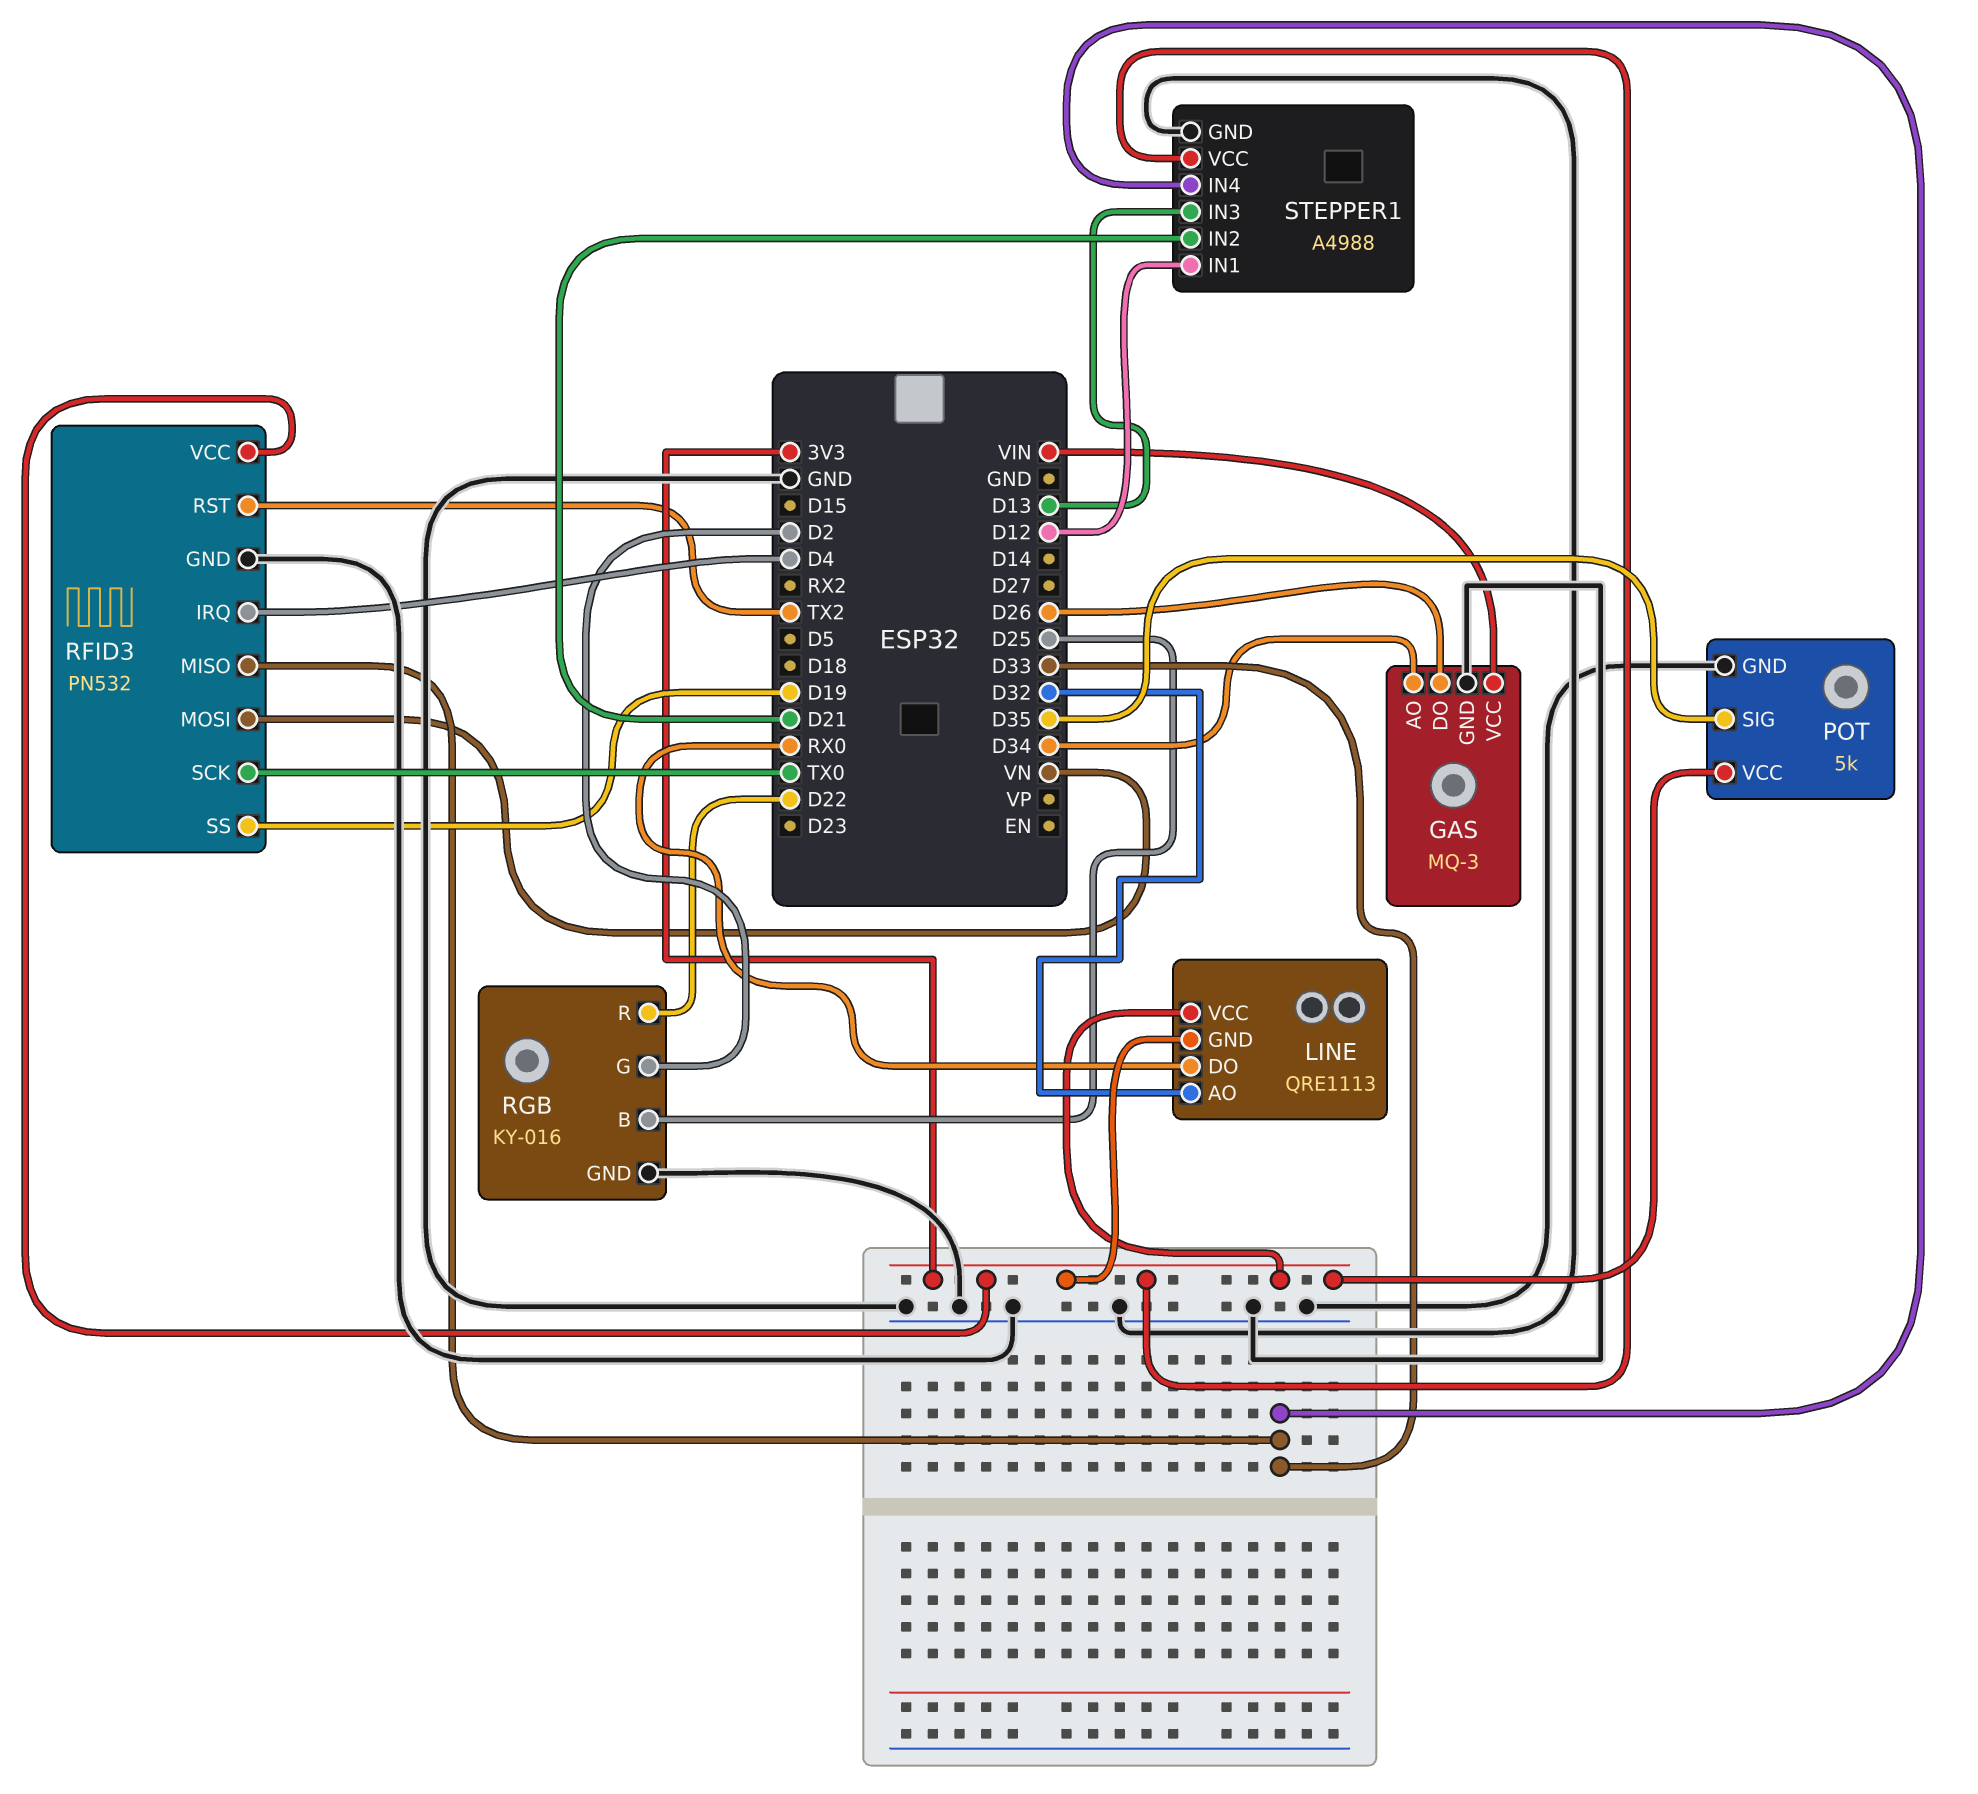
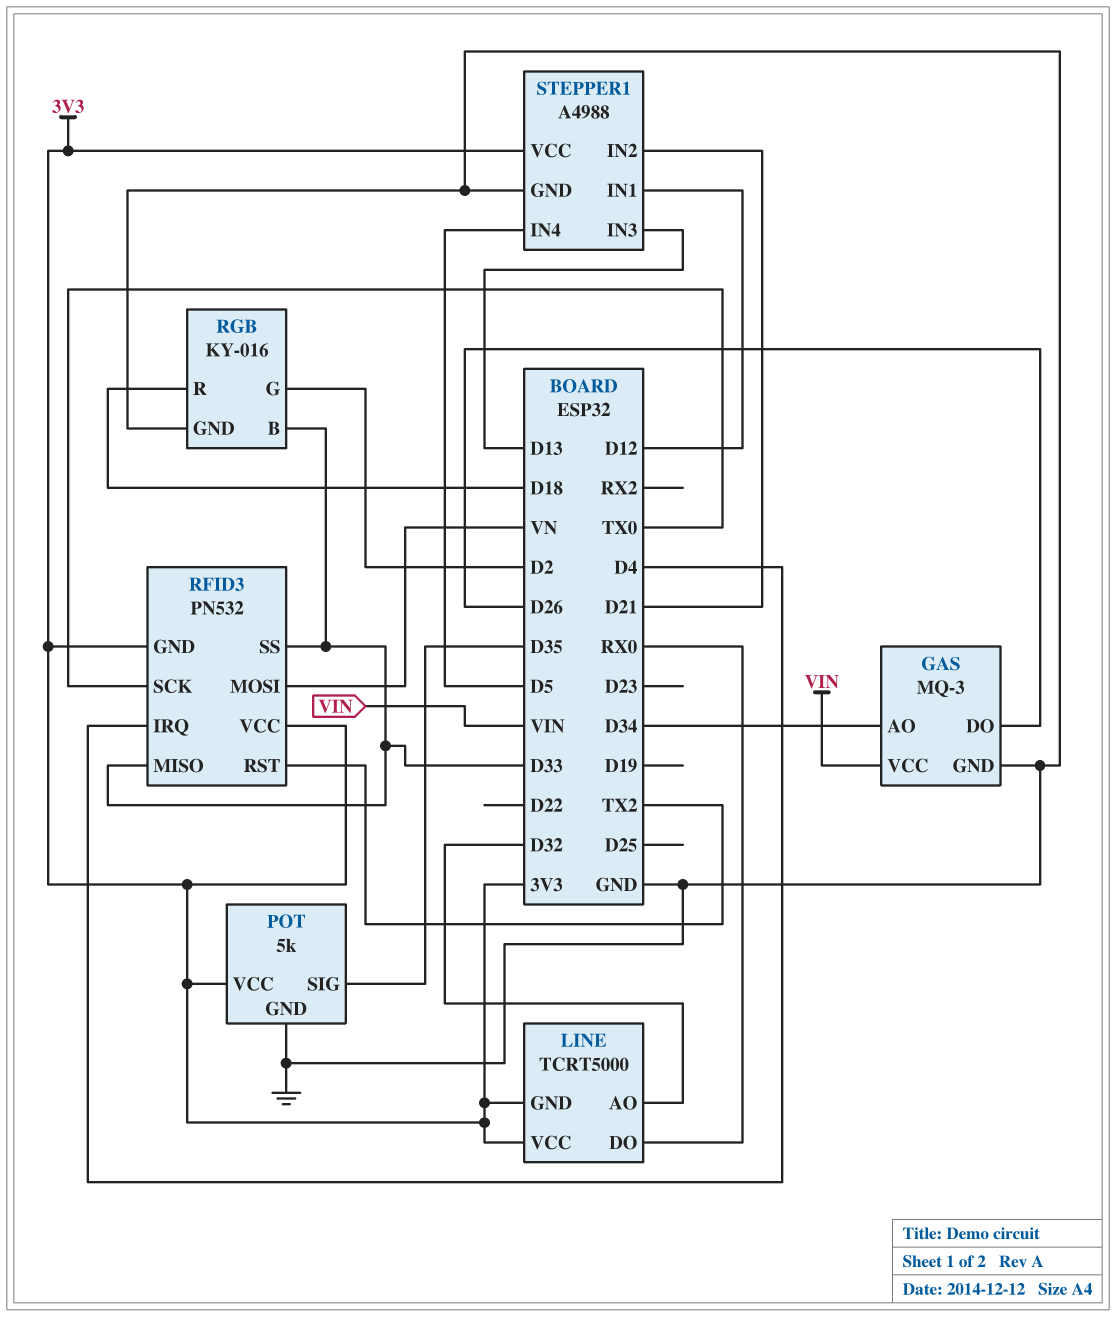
LINE: QRE1113 -> TCRT5000
RFID3 pin GND: GND -> 3V3
RFID3 pin SS: D19 -> D33
RGB pin B: D25 -> D33
RGB pin R: D22 -> D18
STEPPER1 pin IN4: D33 -> D5

